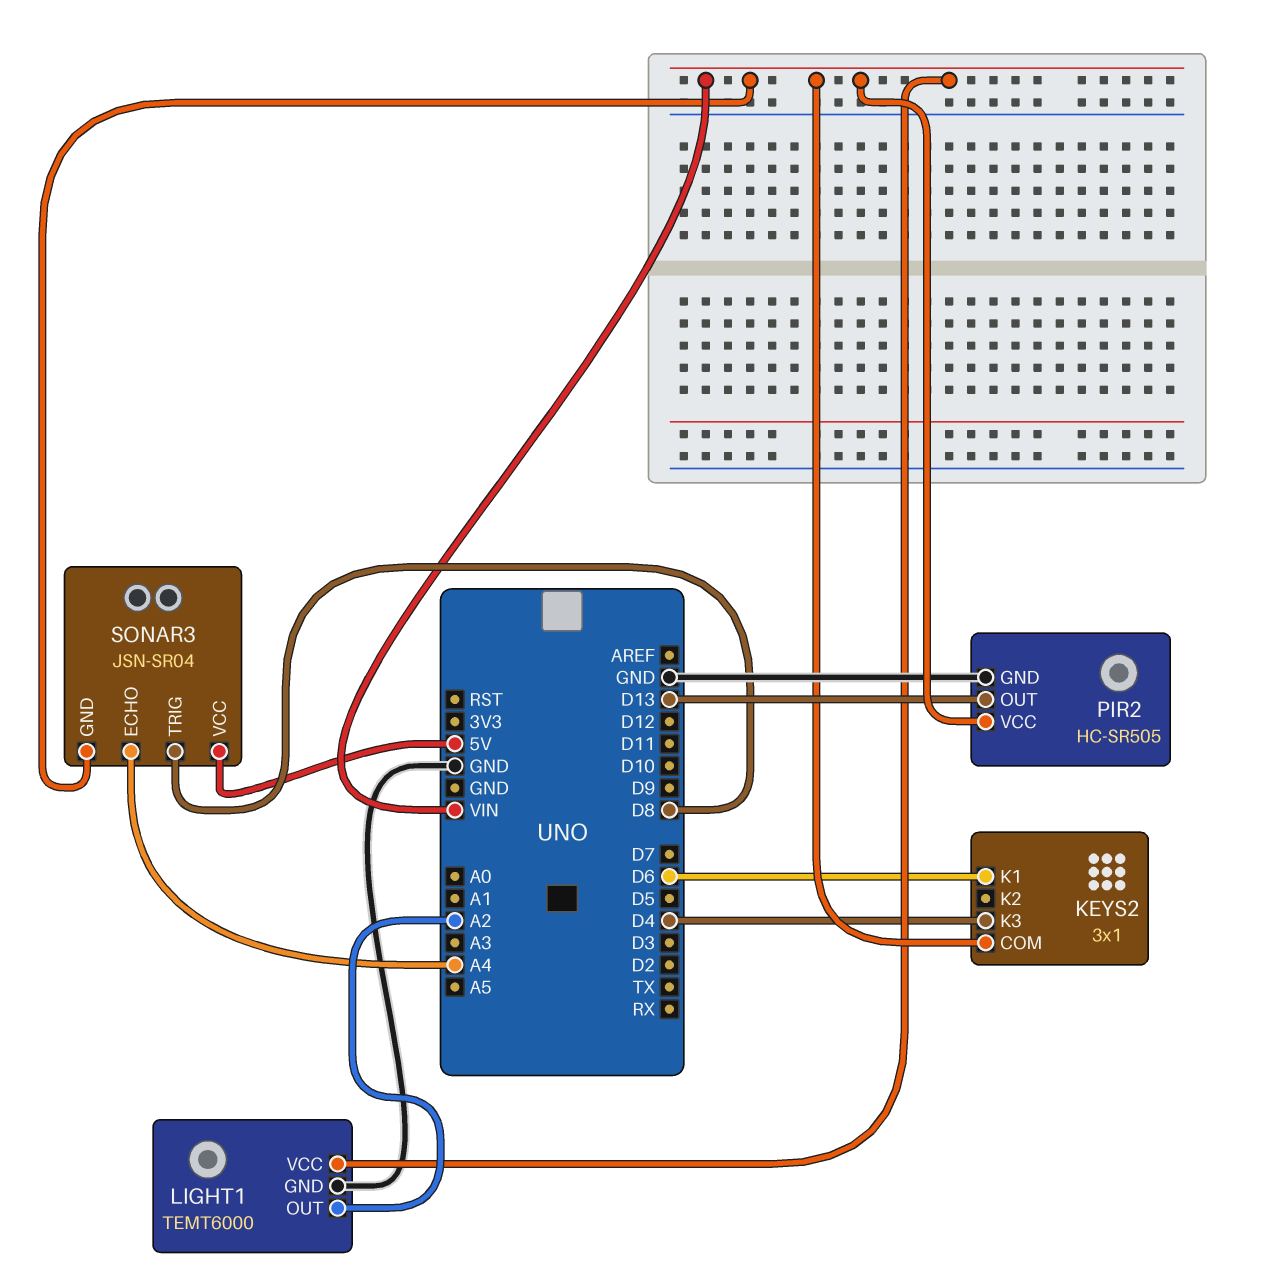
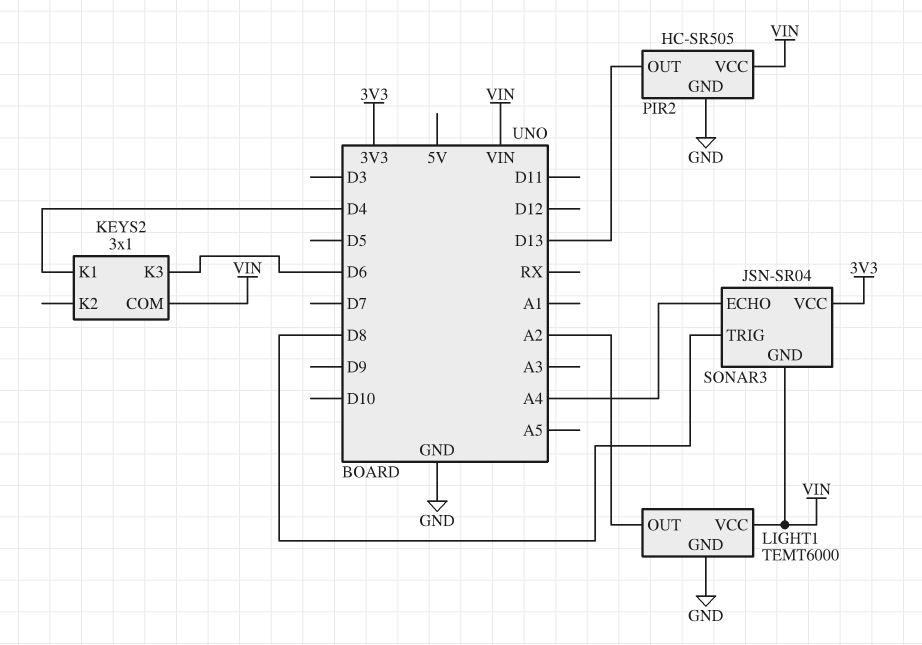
KEYS2 pin K1: D6 -> D4
KEYS2 pin K3: D4 -> D6
SONAR3 pin VCC: 5V -> 3V3

